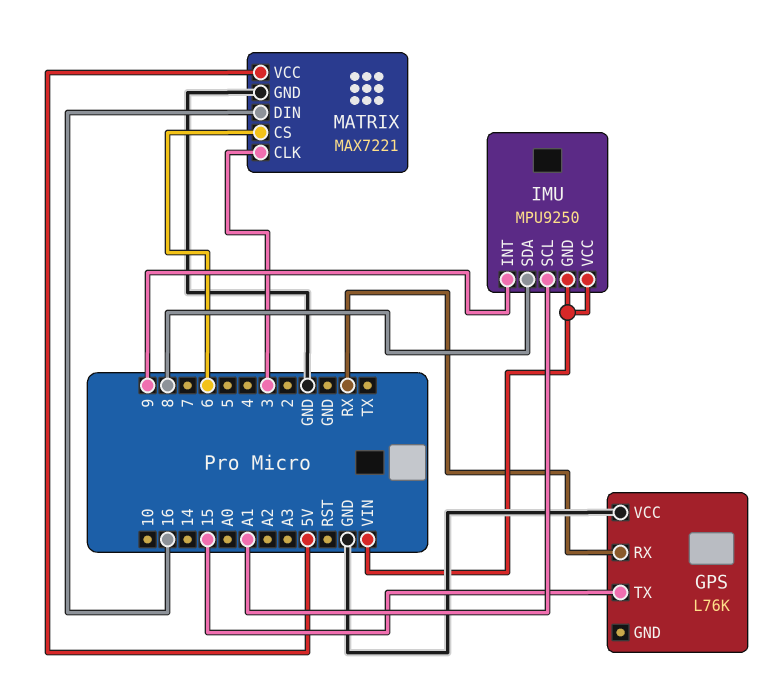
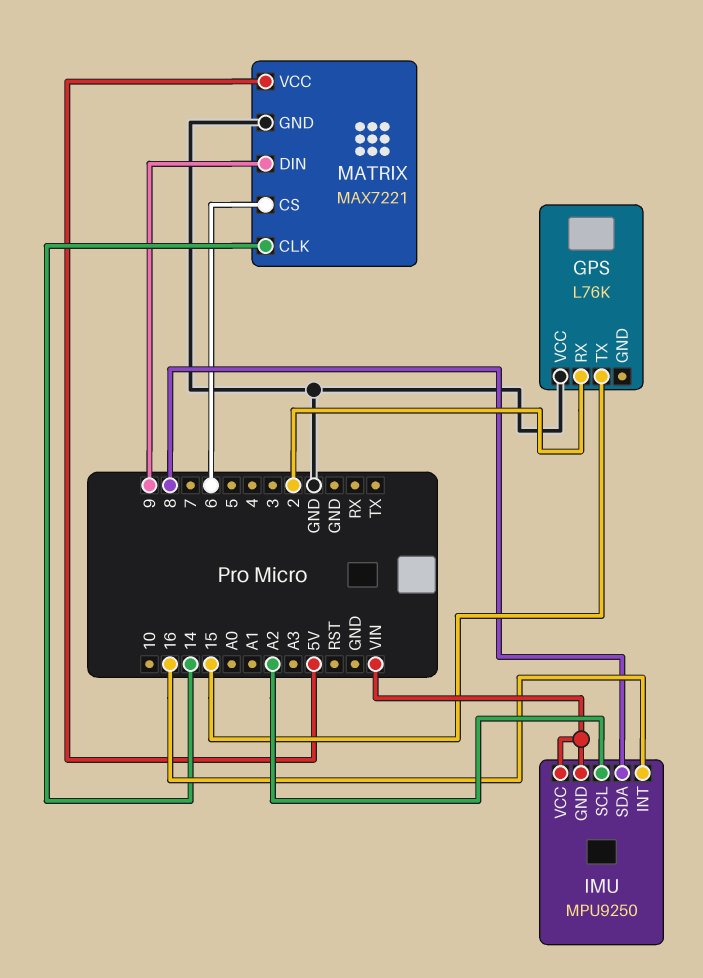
GPS pin RX: RX -> 2
IMU pin INT: 9 -> 16
IMU pin SCL: A1 -> A2
MATRIX pin CLK: 3 -> 14
MATRIX pin DIN: 16 -> 9

